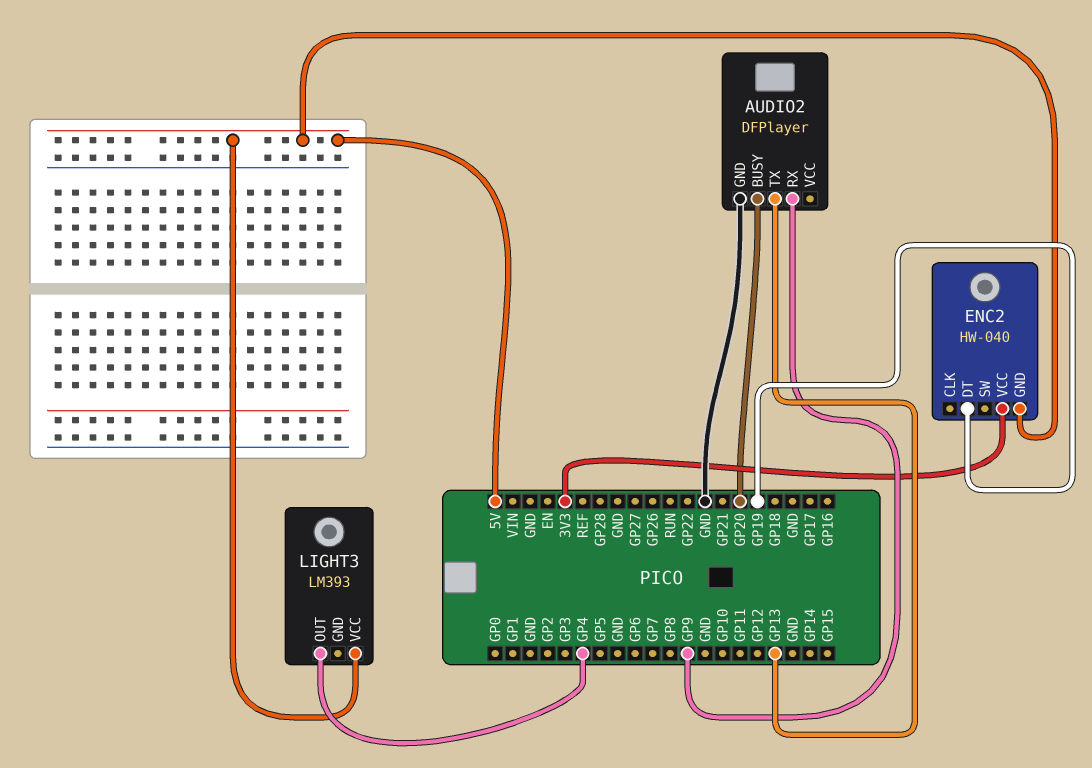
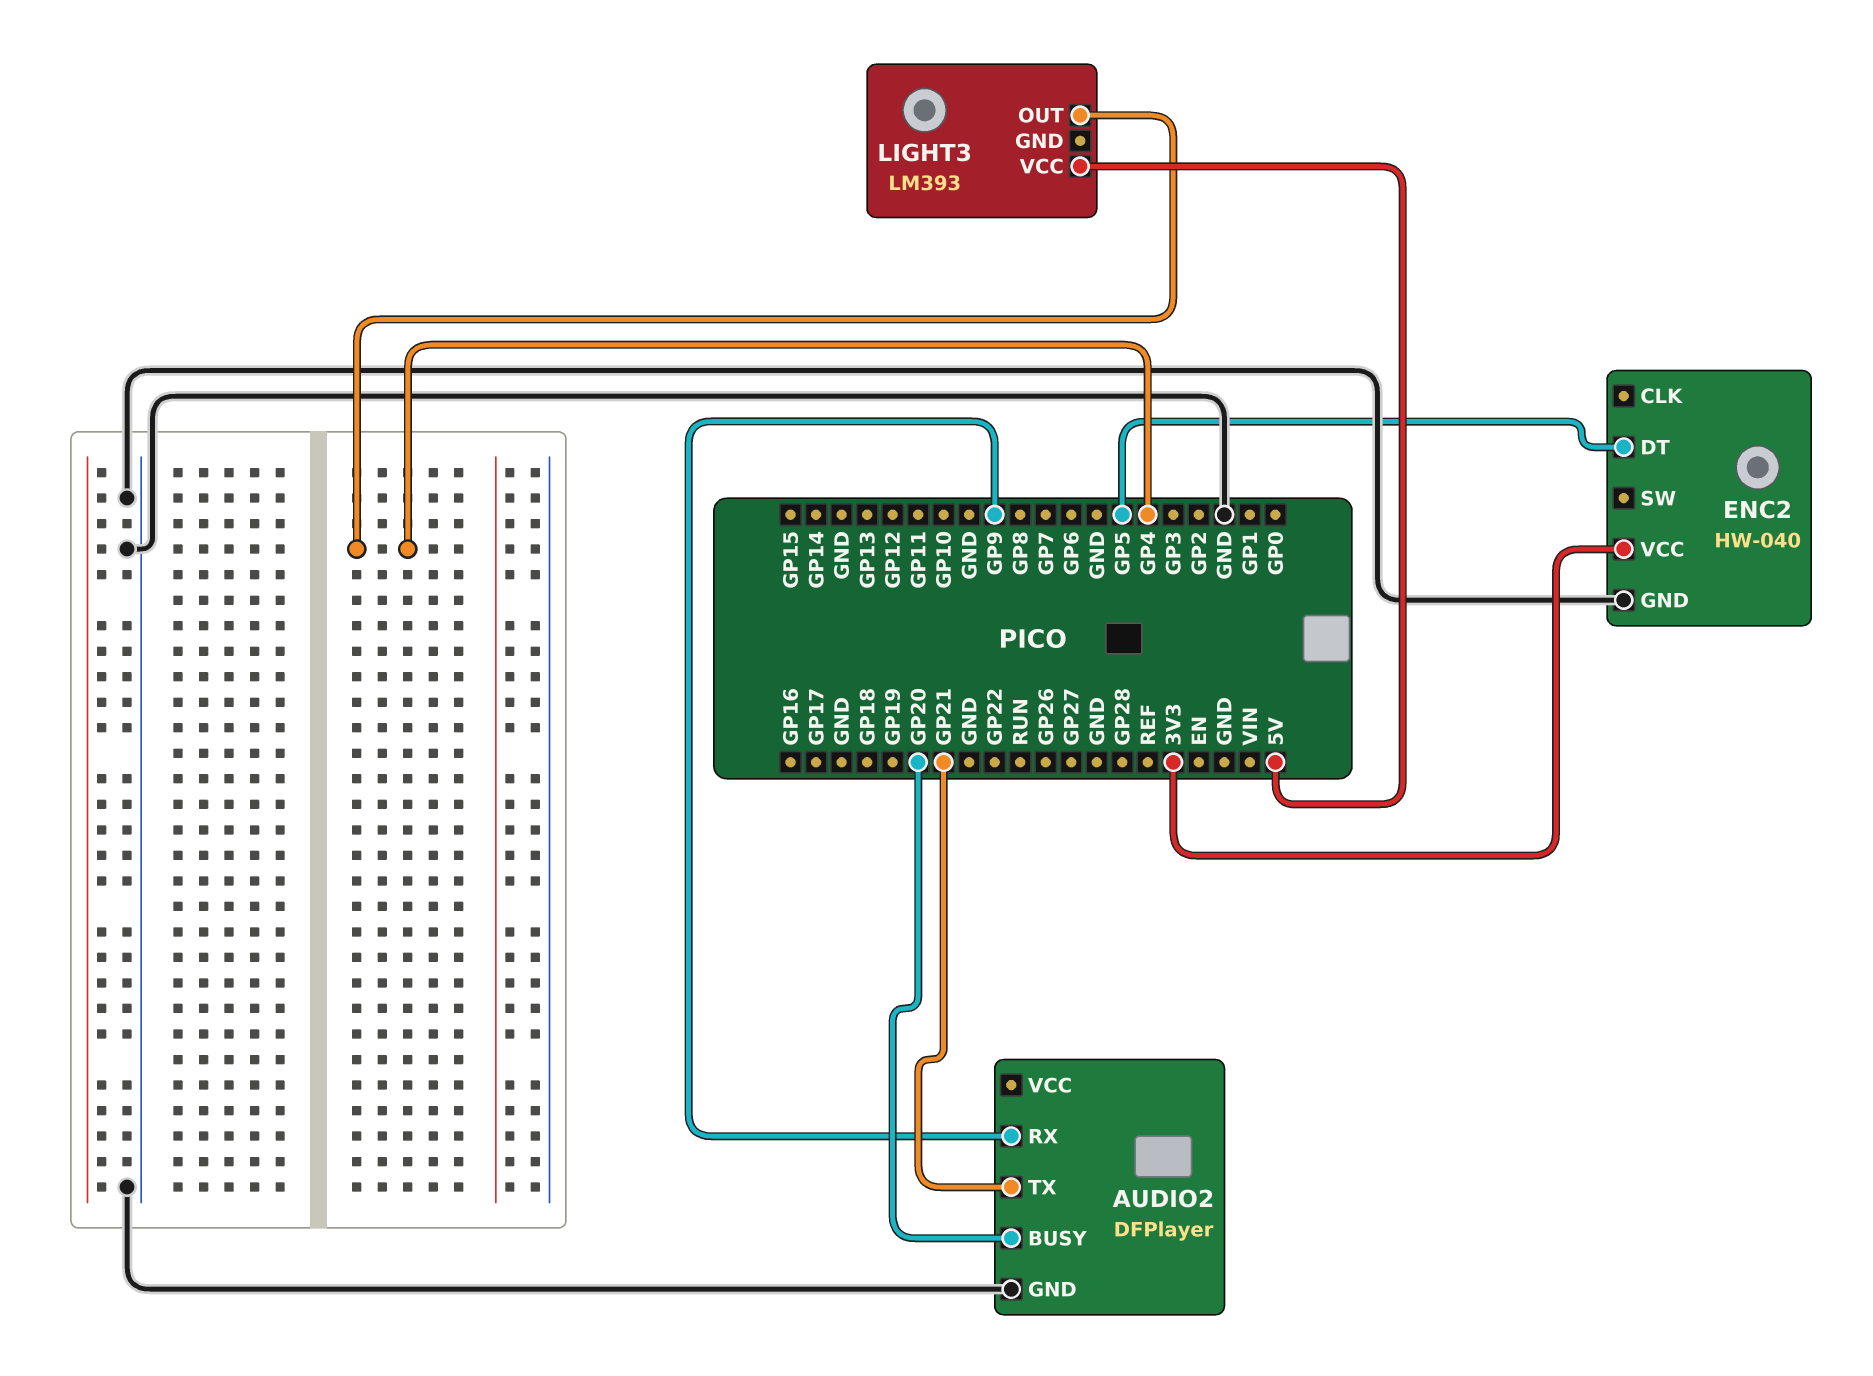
AUDIO2 pin TX: GP13 -> GP21
ENC2 pin DT: GP19 -> GP5
ENC2 pin GND: 5V -> GND

